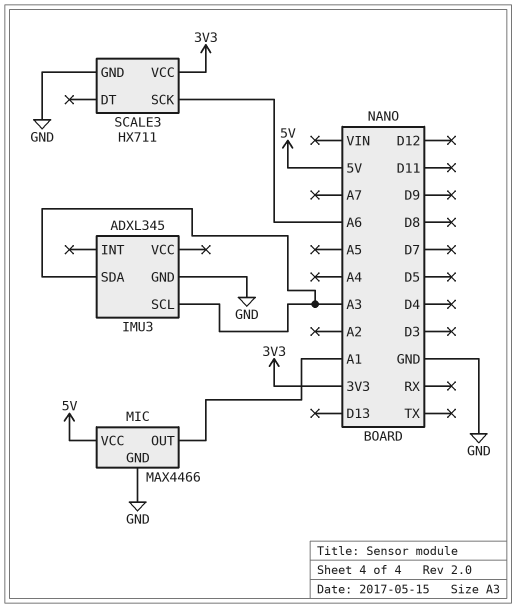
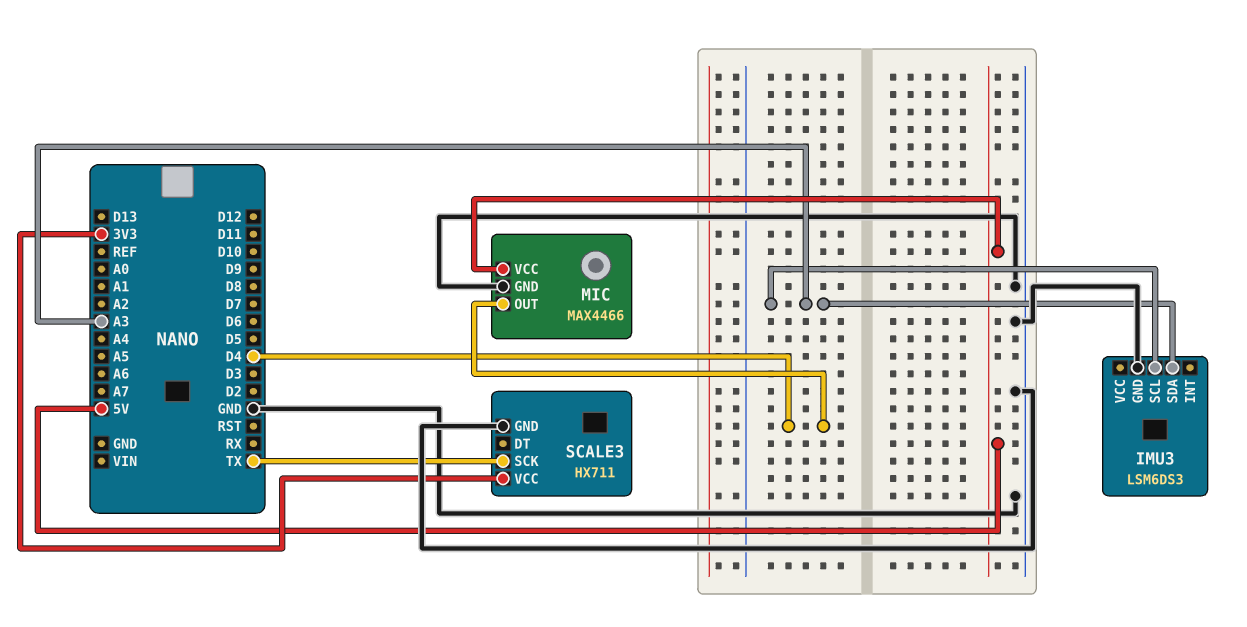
IMU3: ADXL345 -> LSM6DS3
MIC pin OUT: A1 -> D4
SCALE3 pin SCK: A6 -> TX

